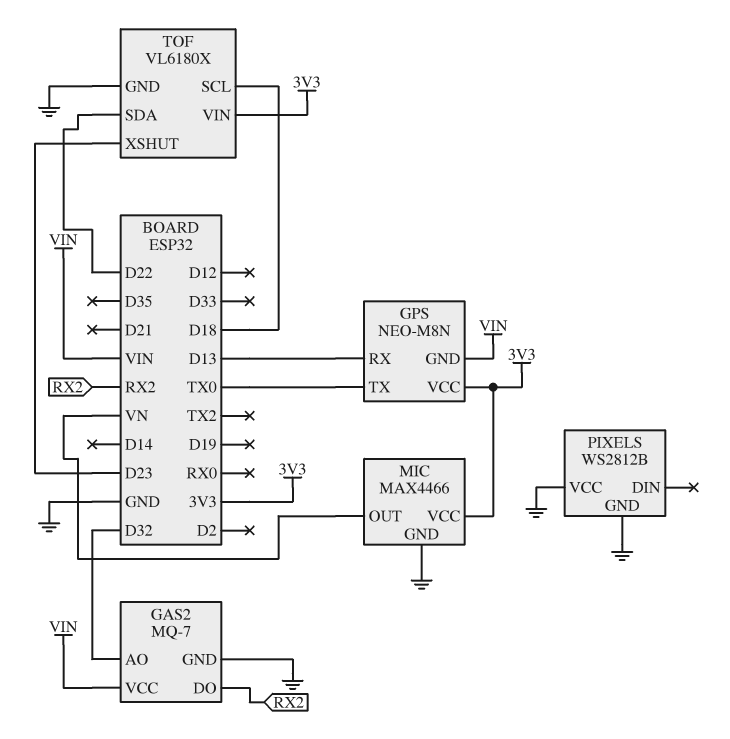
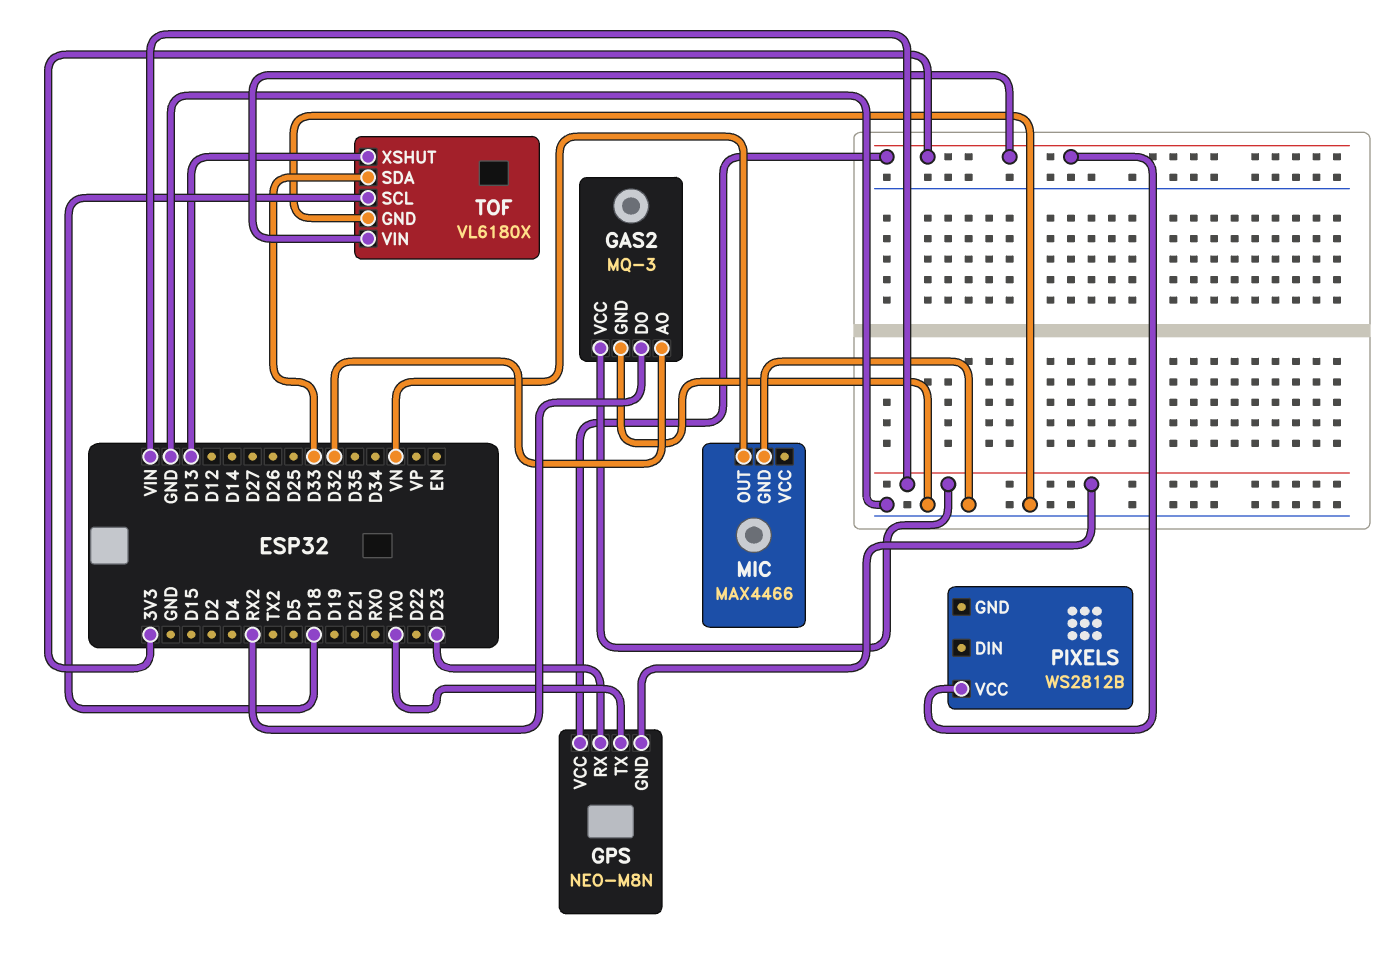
GAS2: MQ-7 -> MQ-3
GPS pin RX: D13 -> D23
MIC pin VCC: 3V3 -> none
PIXELS pin GND: GND -> none
PIXELS pin VCC: GND -> 3V3
TOF pin SDA: D22 -> D33
TOF pin XSHUT: D23 -> D13

